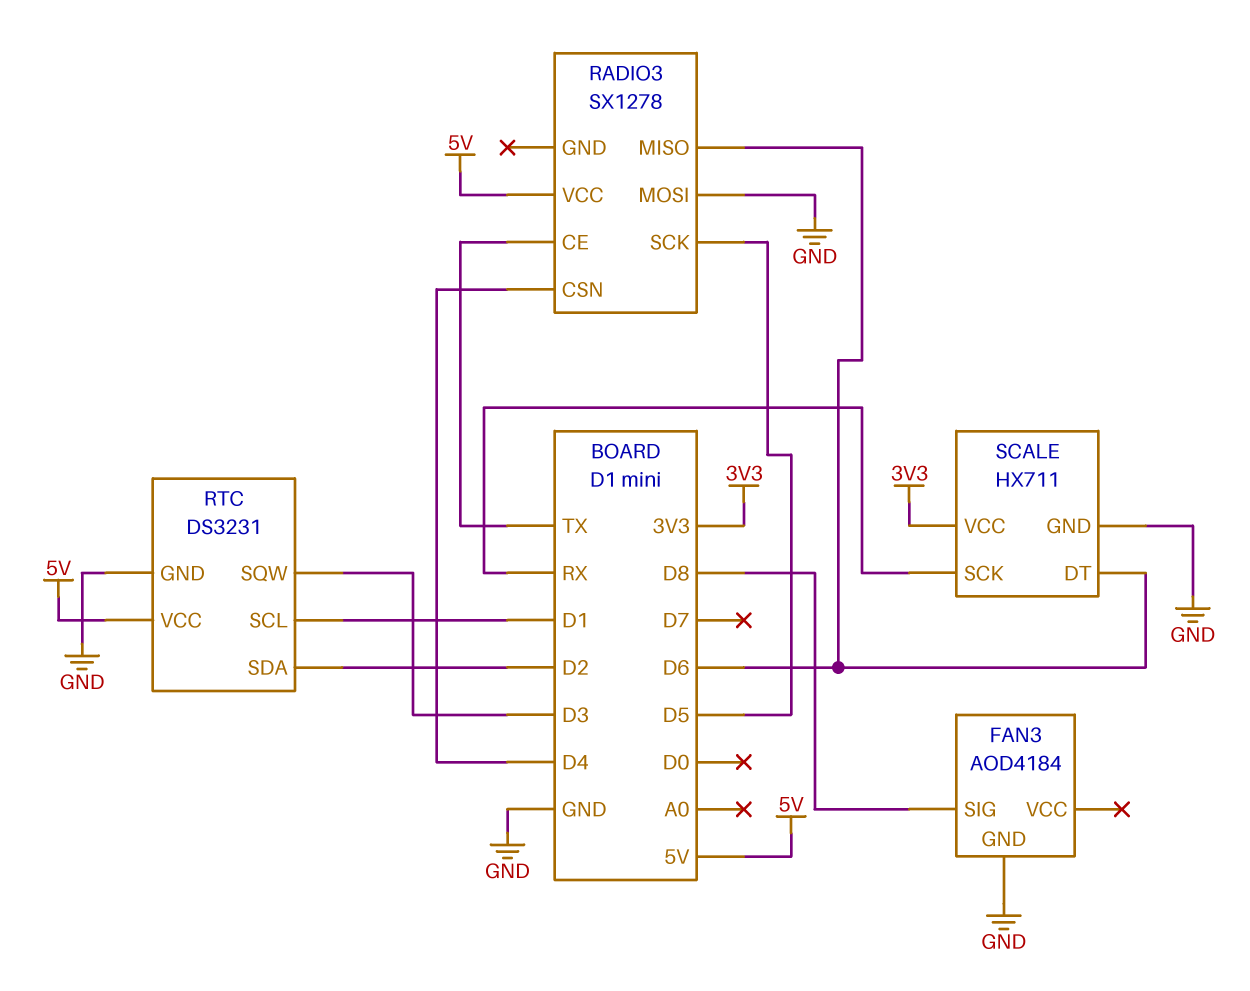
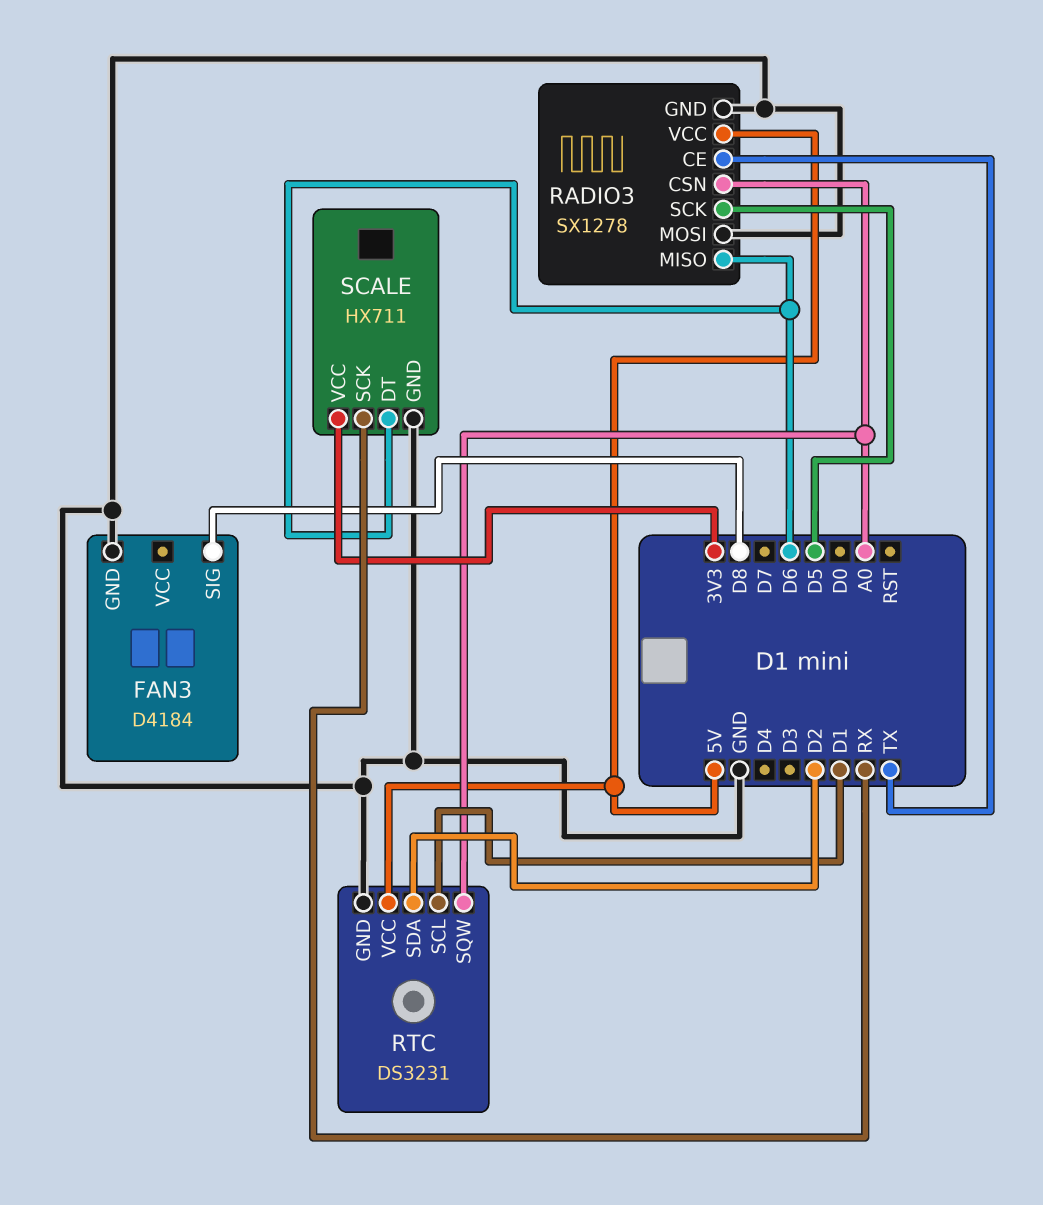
FAN3: AOD4184 -> D4184
RADIO3 pin CSN: D4 -> A0
RADIO3 pin GND: none -> GND
RTC pin SQW: D3 -> A0

